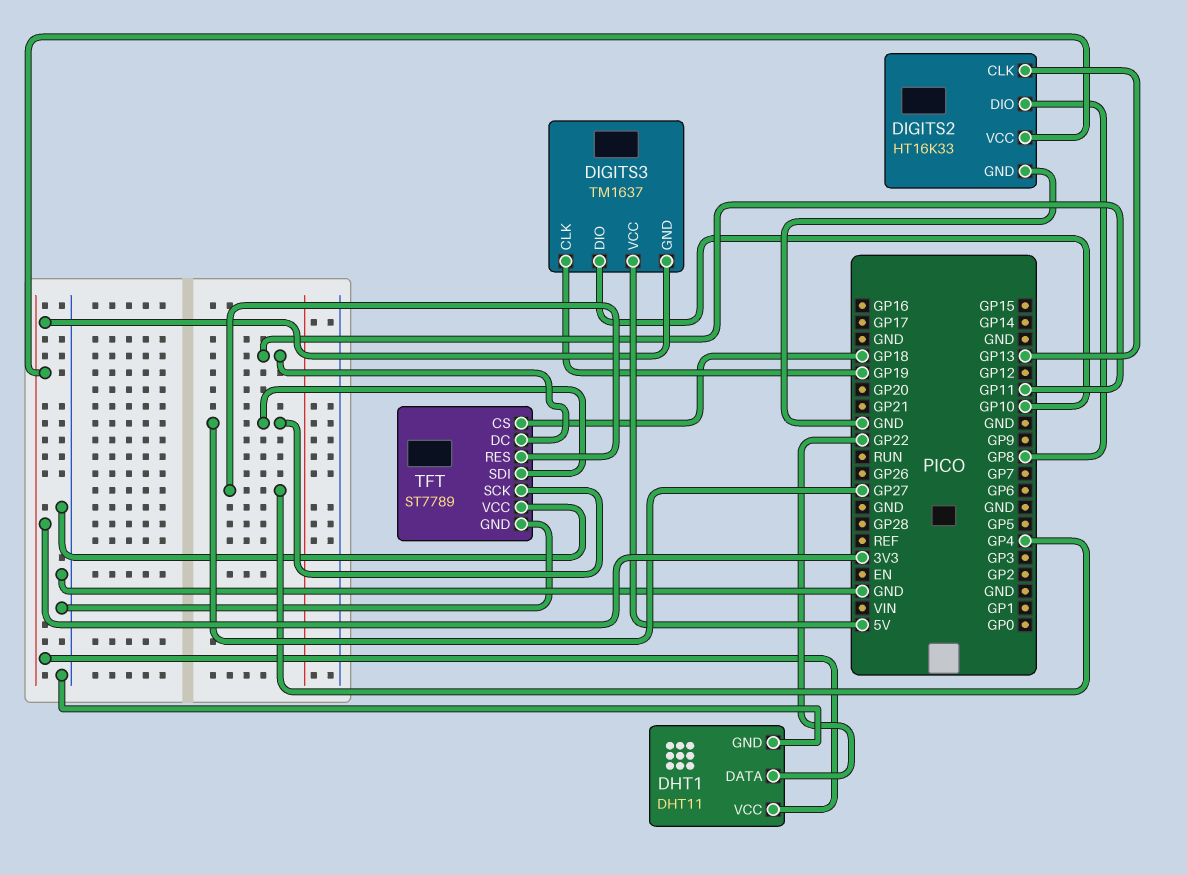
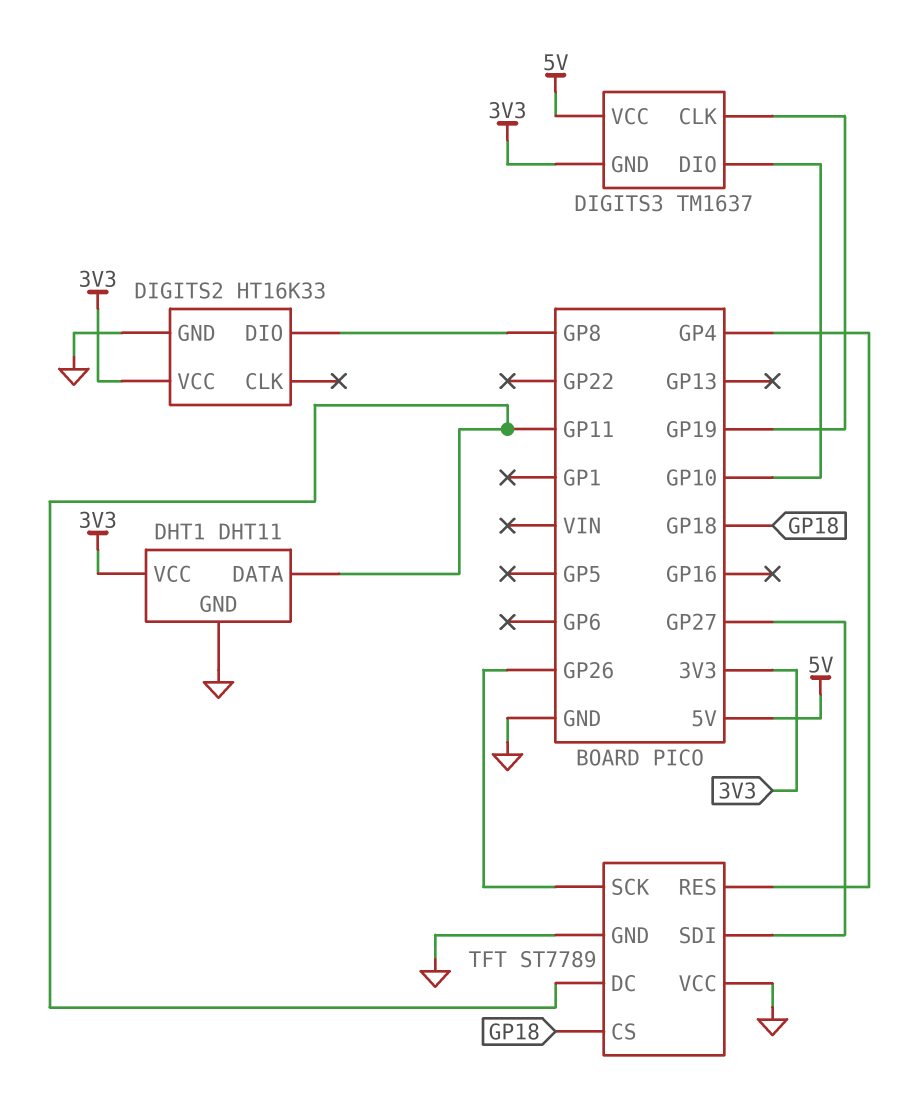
DHT1 pin DATA: GP22 -> GP11
DIGITS2 pin CLK: GP13 -> none
TFT pin SCK: GP27 -> GP26

